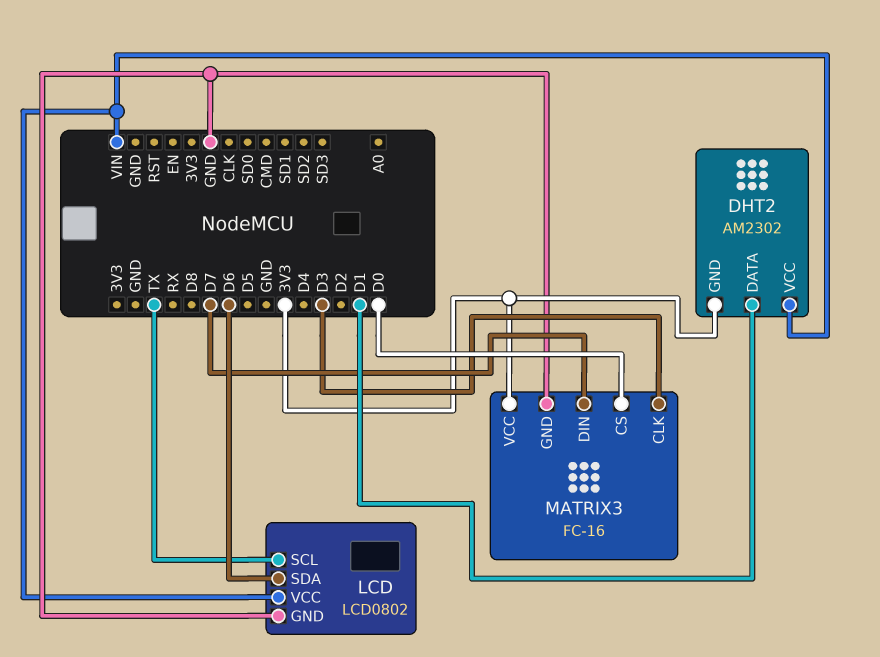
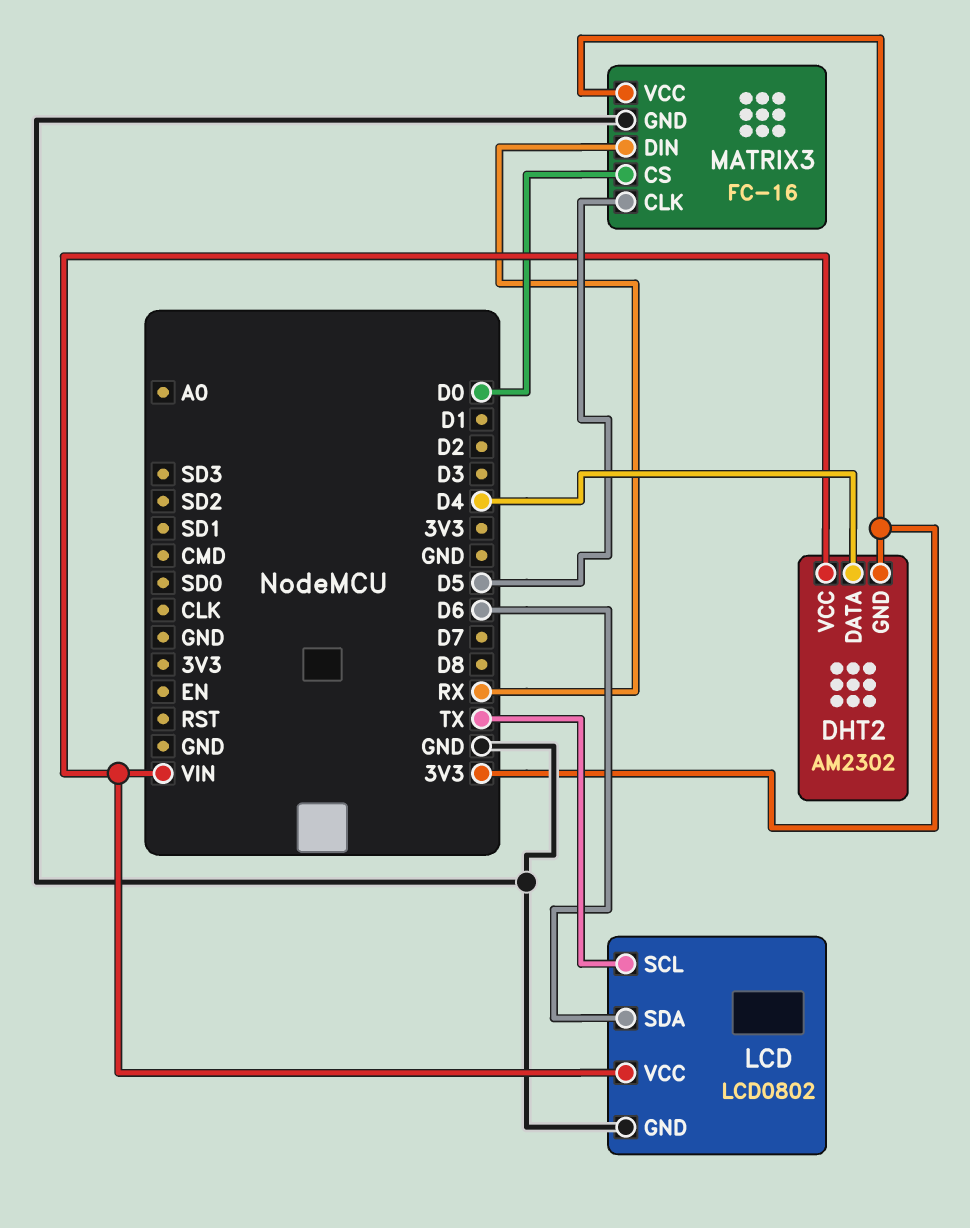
DHT2 pin DATA: D1 -> D4
MATRIX3 pin CLK: D3 -> D5
MATRIX3 pin DIN: D7 -> RX

